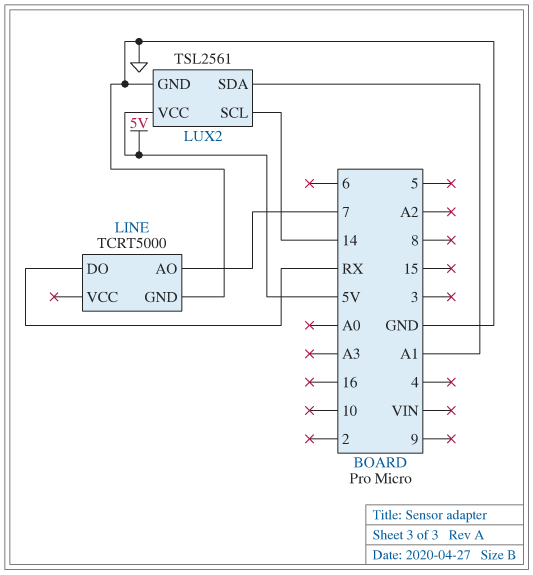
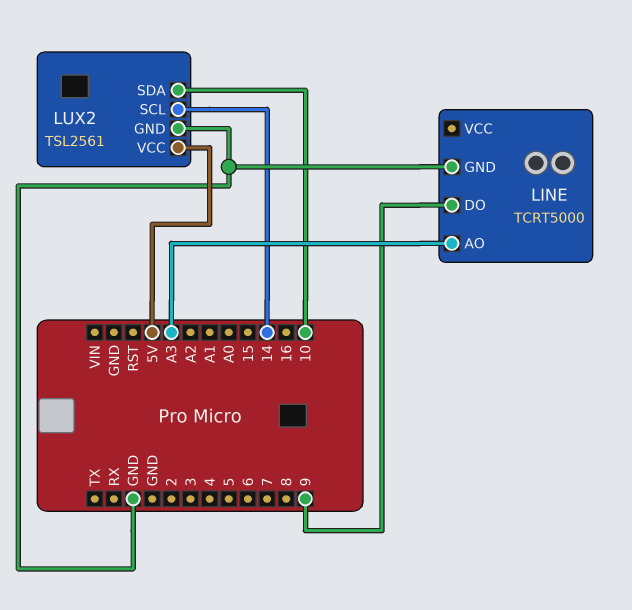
LINE pin AO: 7 -> A3
LINE pin DO: RX -> 9
LUX2 pin SDA: A1 -> 10

